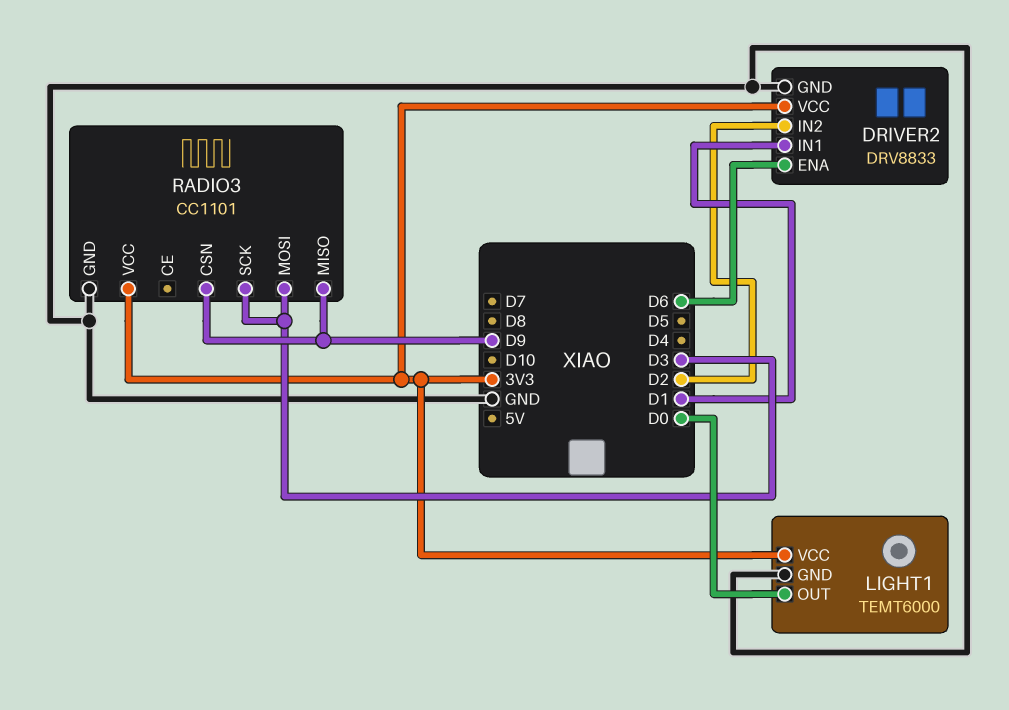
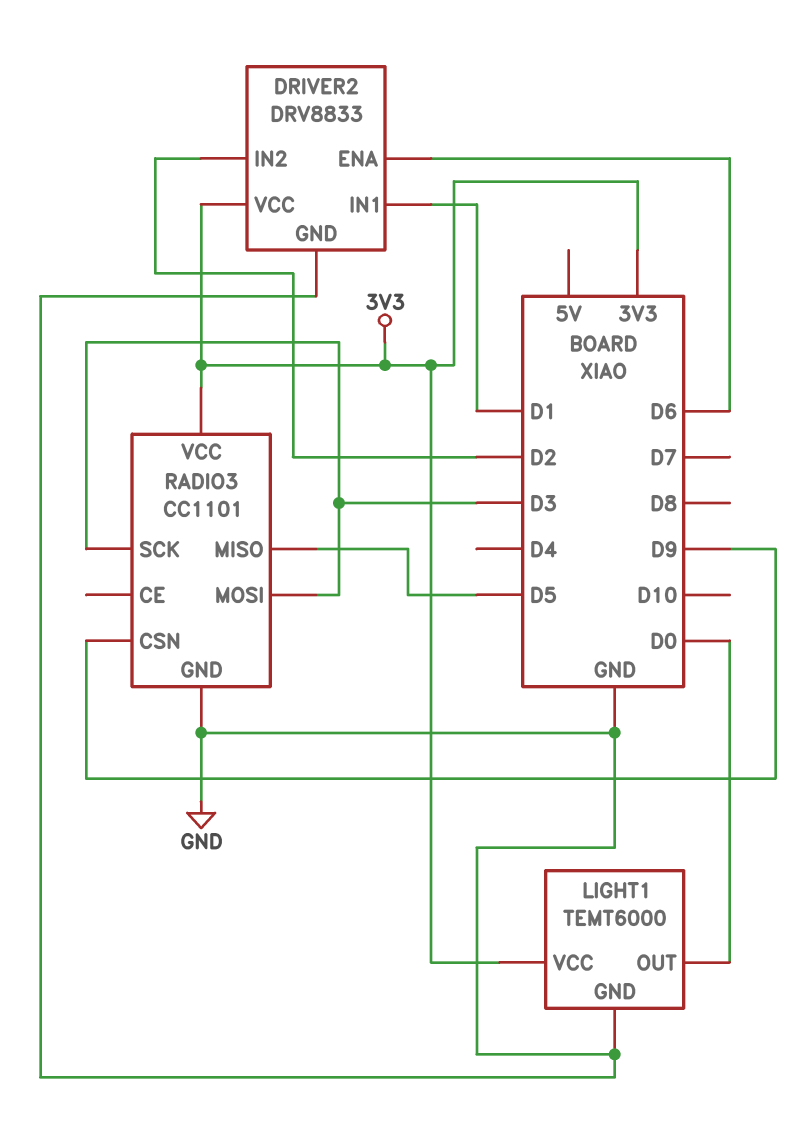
RADIO3 pin MISO: D9 -> D5

